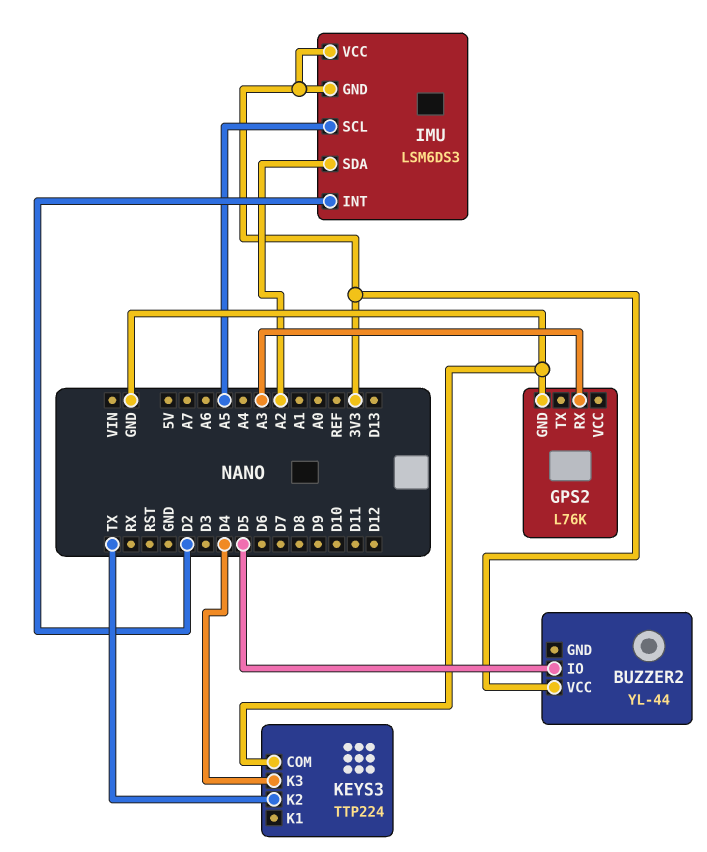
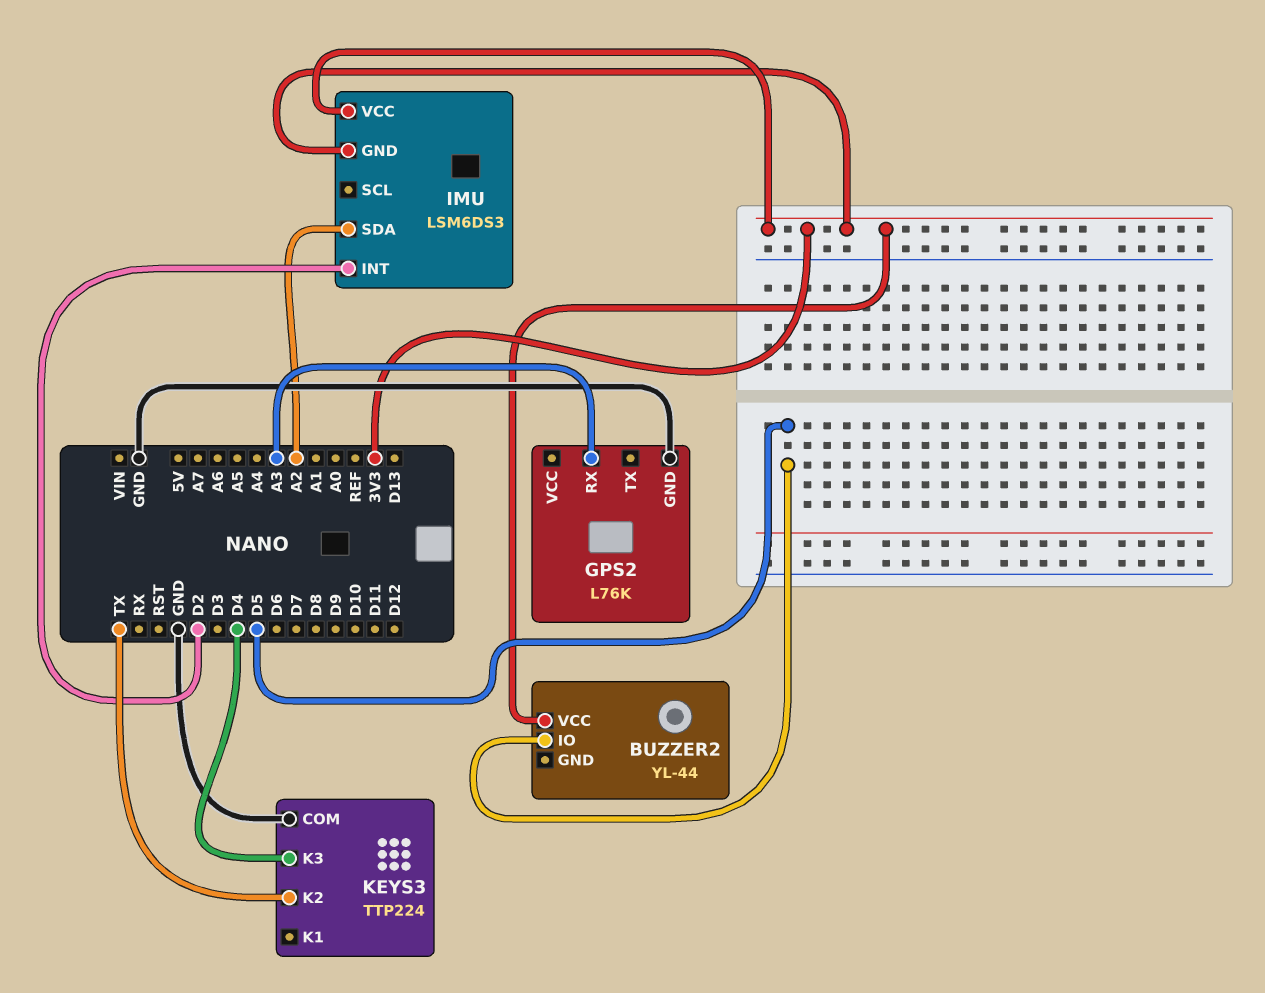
IMU pin SCL: A5 -> none

